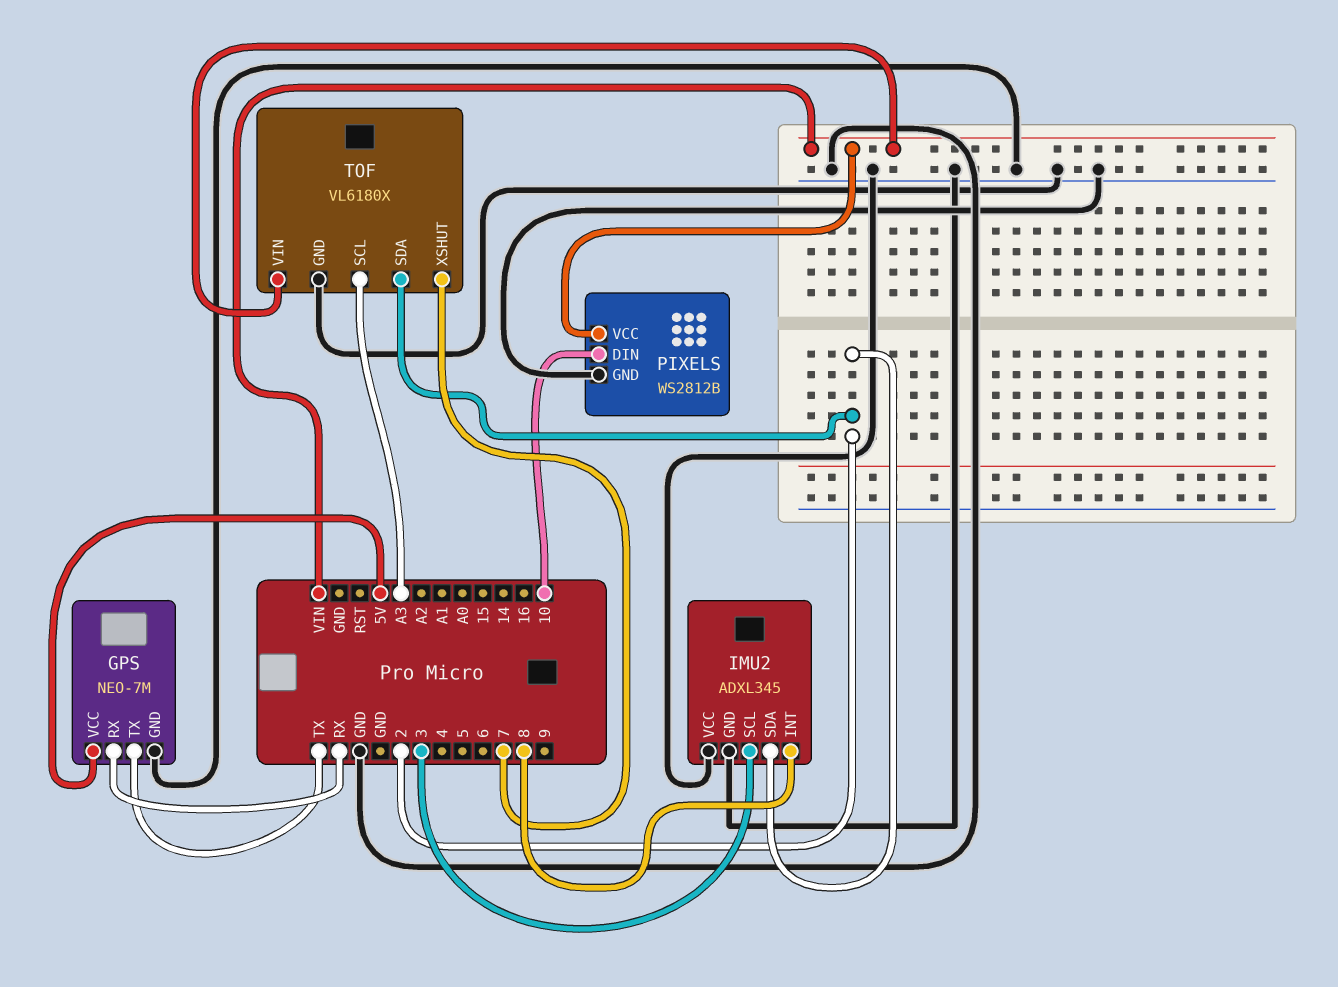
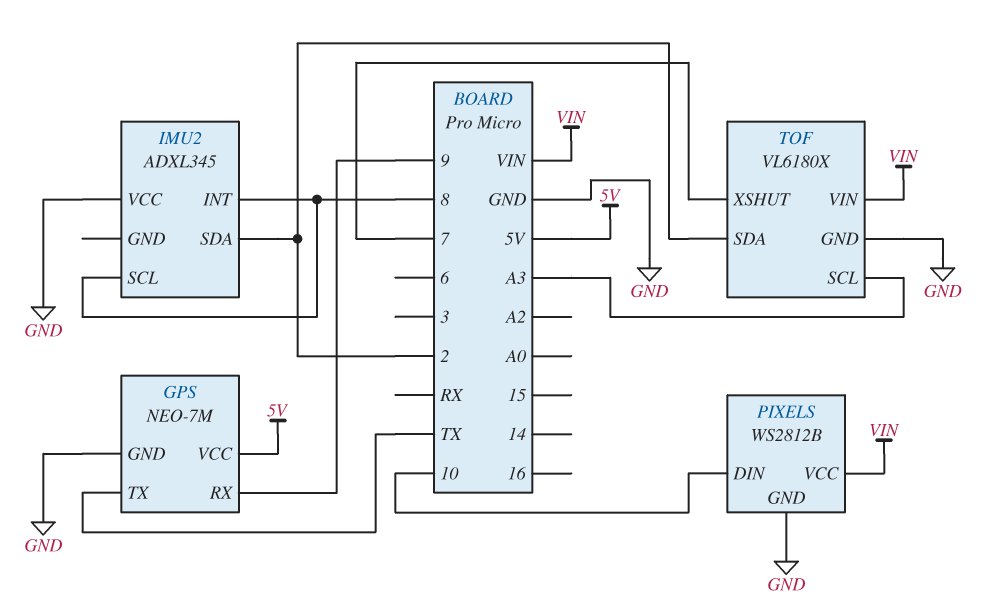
GPS pin RX: RX -> 9
IMU2 pin GND: GND -> none
IMU2 pin SCL: 3 -> 8

